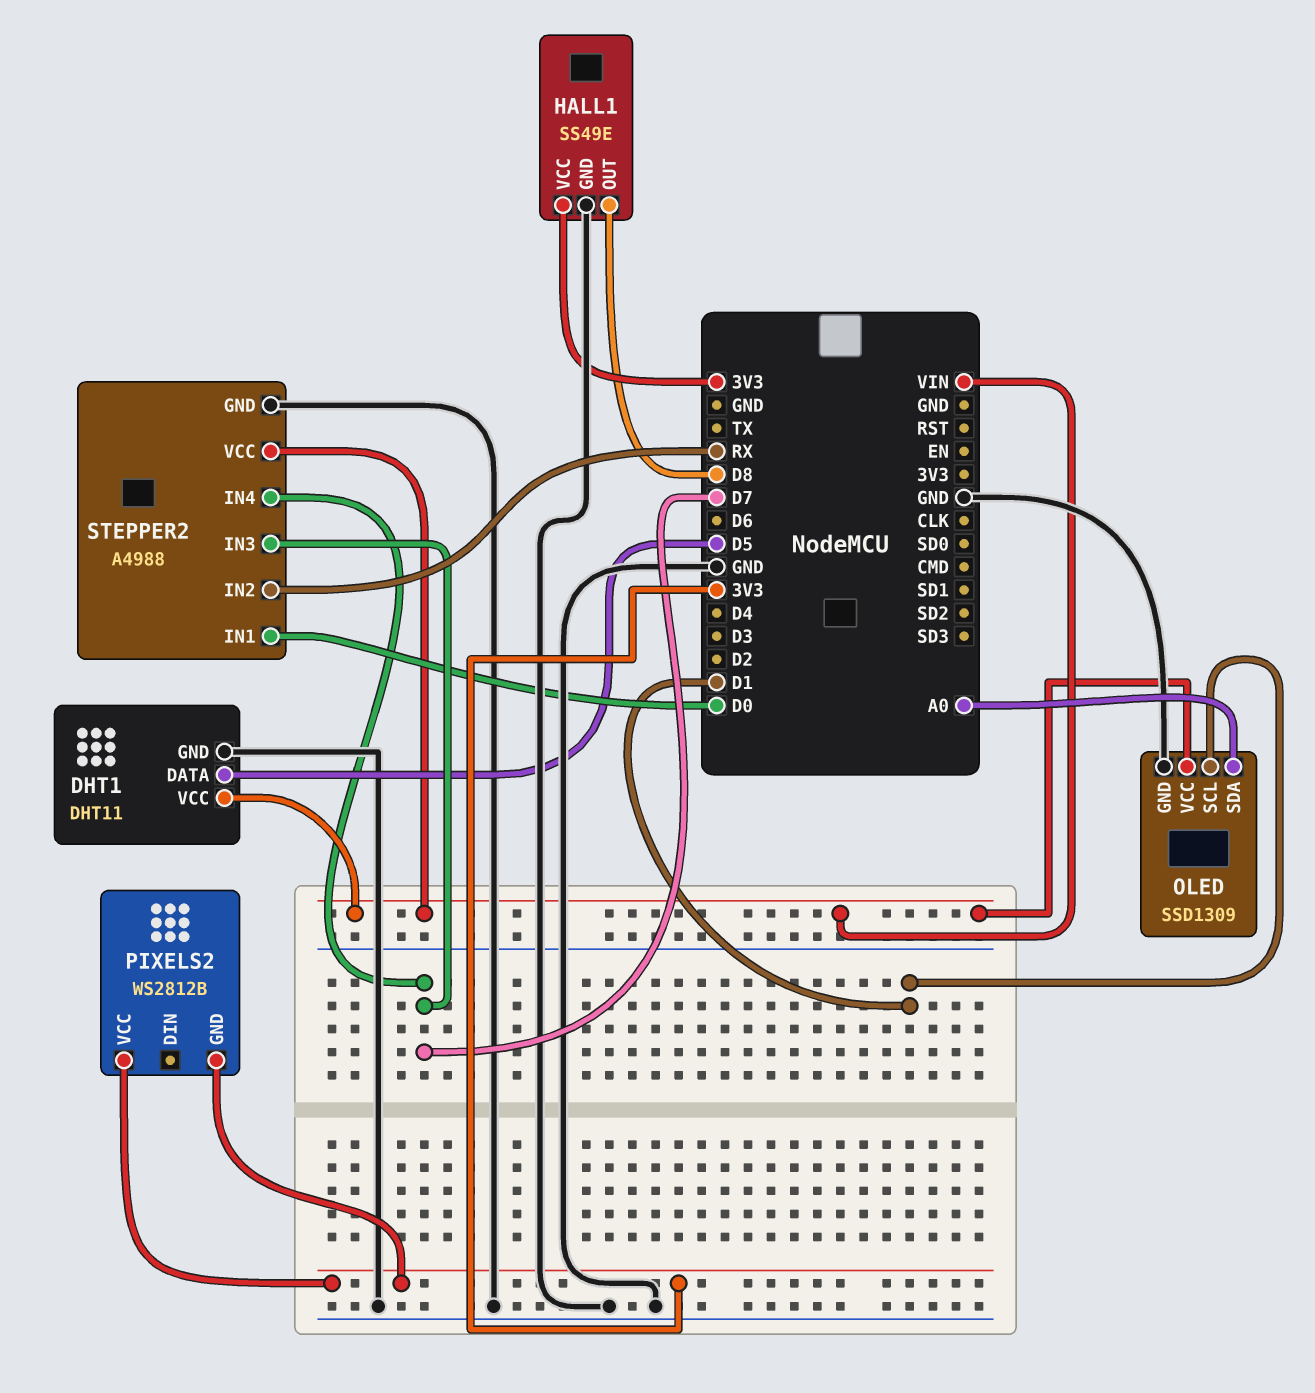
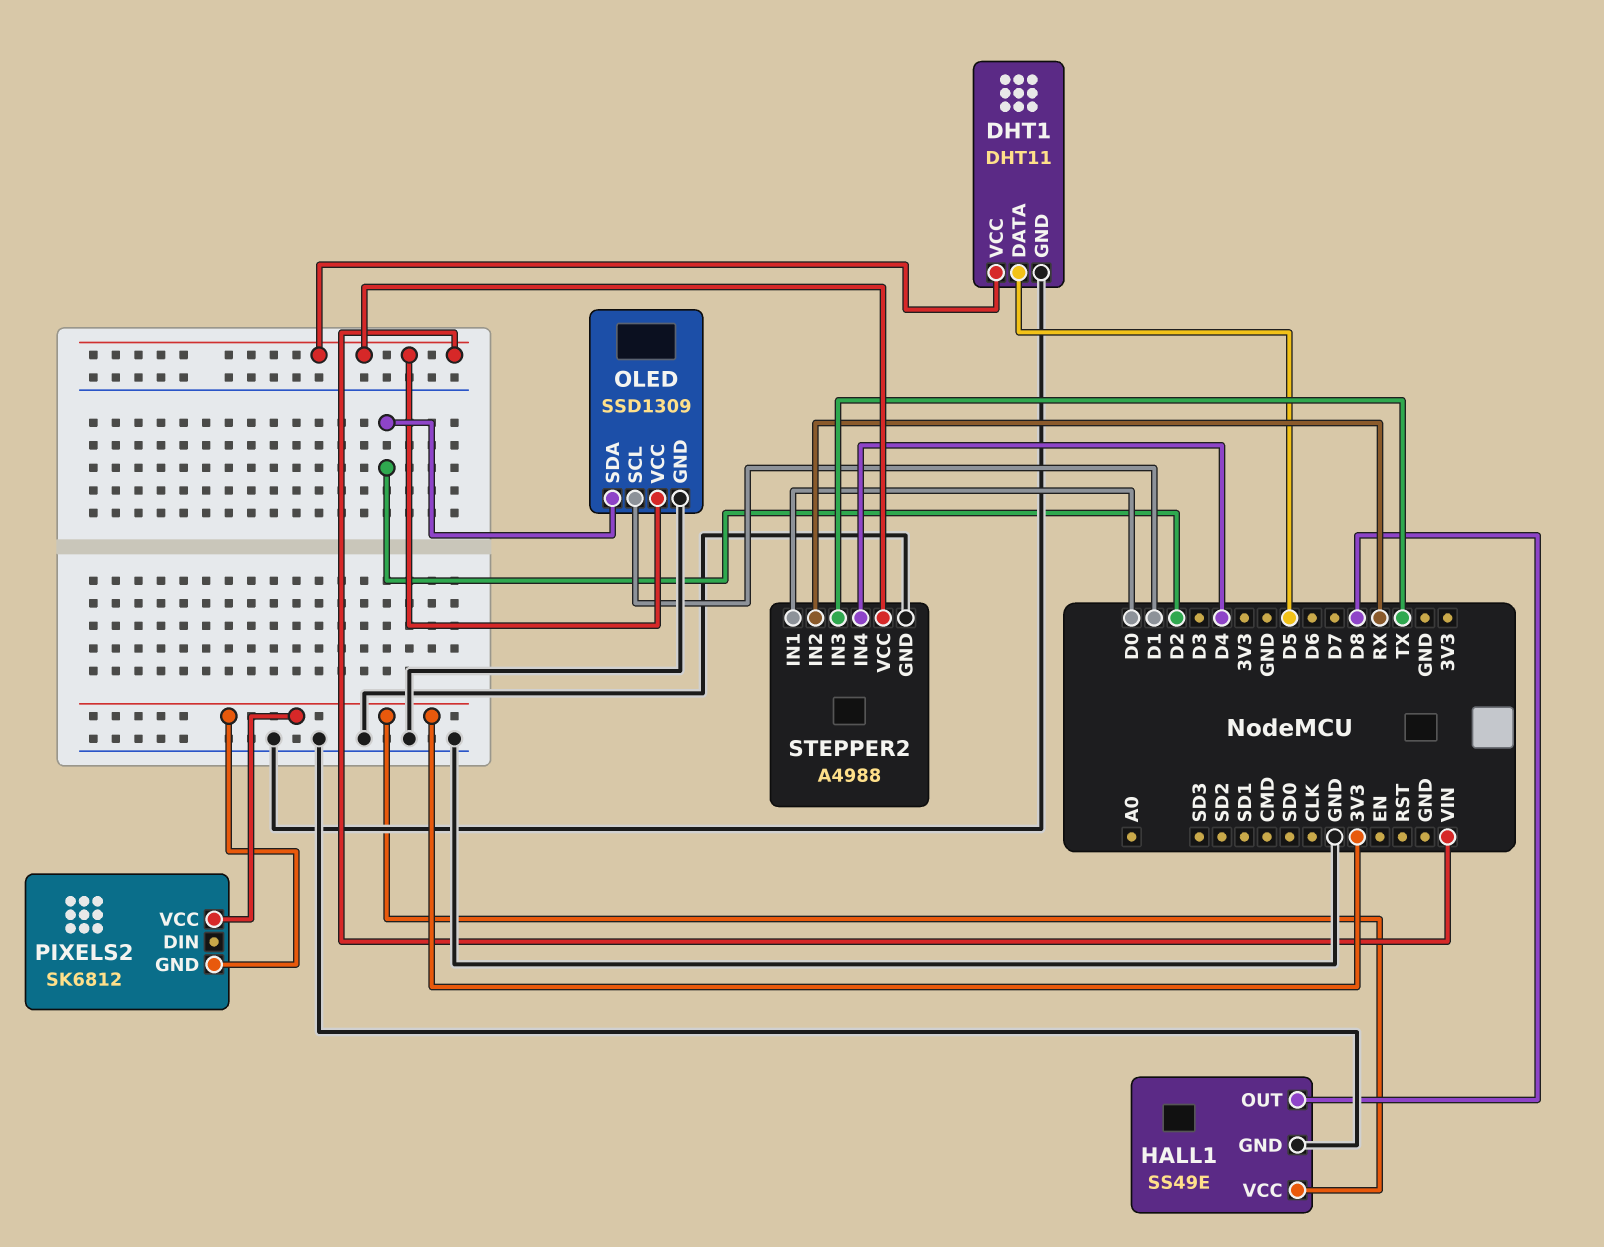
OLED pin SDA: A0 -> D2
PIXELS2: WS2812B -> SK6812
STEPPER2 pin IN3: D7 -> TX
STEPPER2 pin IN4: D7 -> D4

